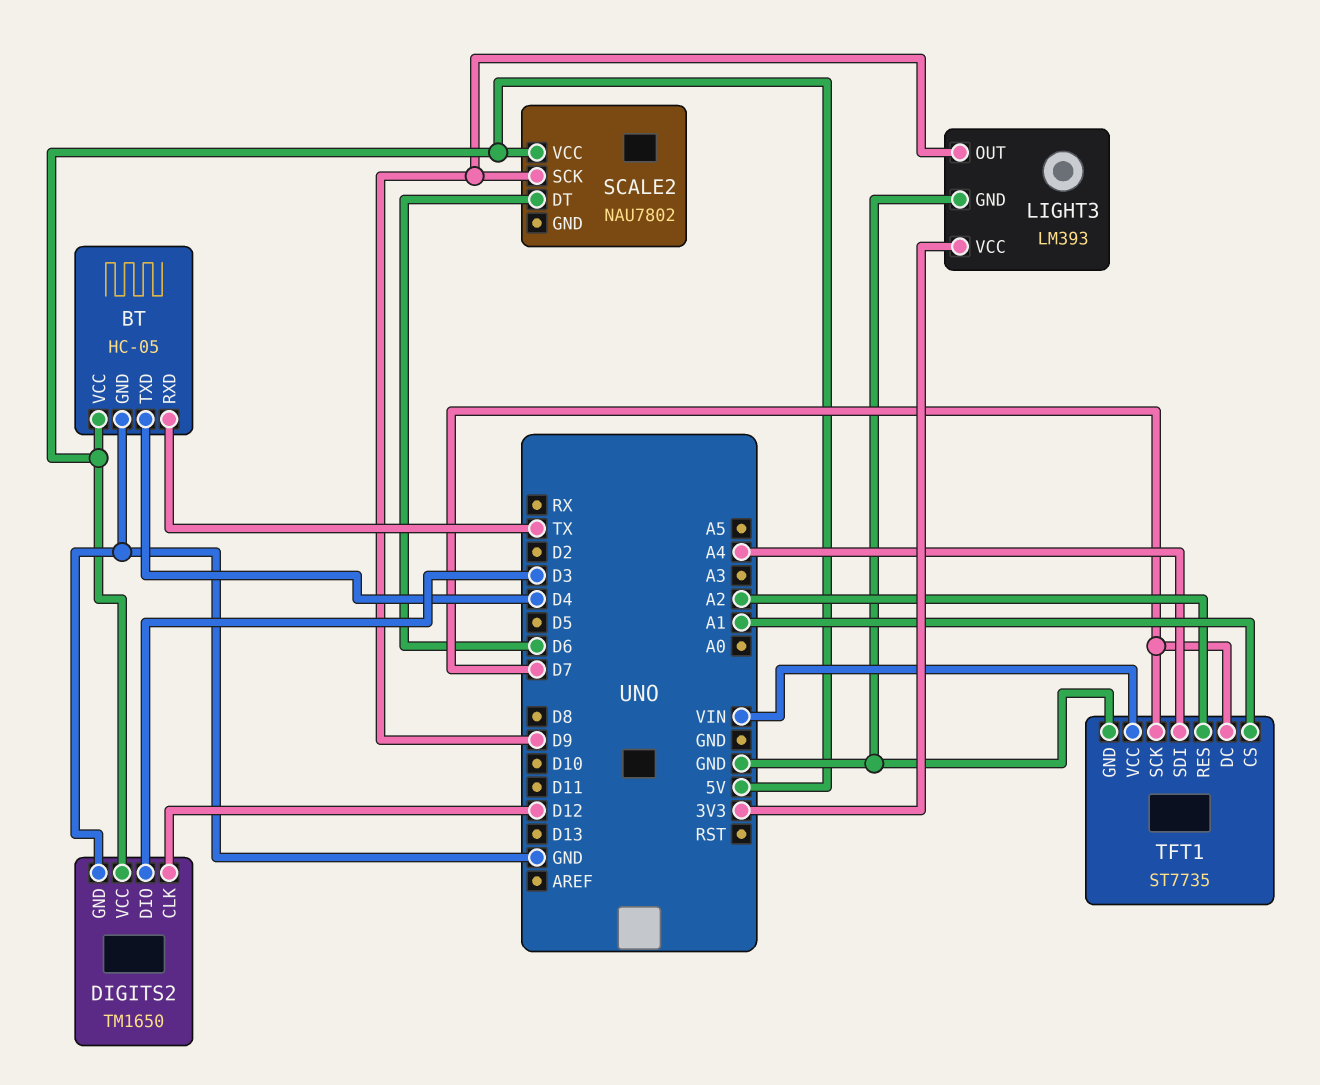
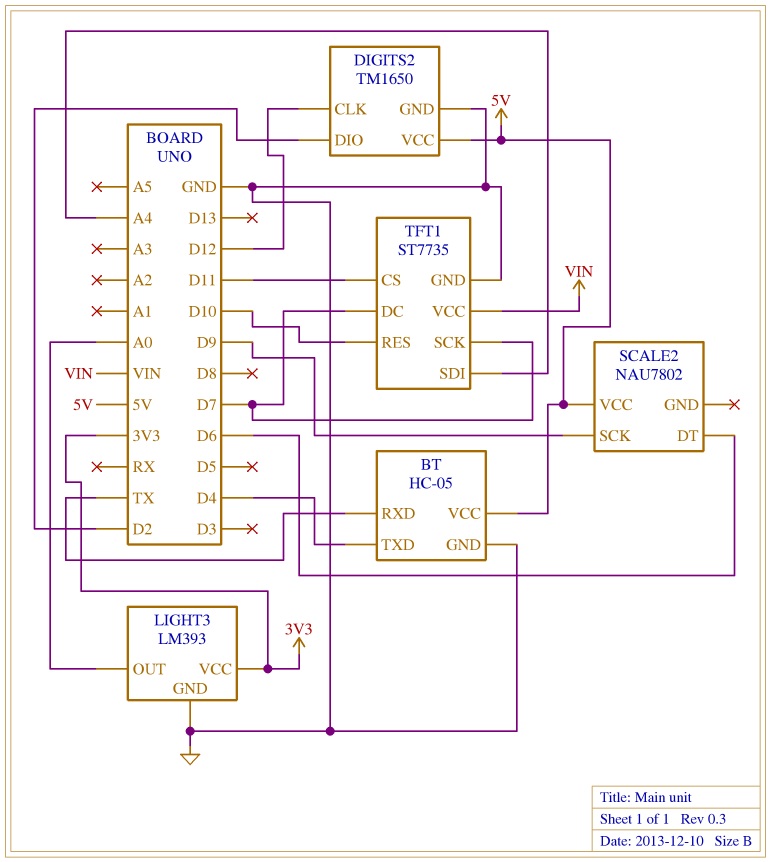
DIGITS2 pin DIO: D3 -> D2
LIGHT3 pin OUT: D9 -> A0
TFT1 pin CS: A1 -> D11
TFT1 pin RES: A2 -> D10

